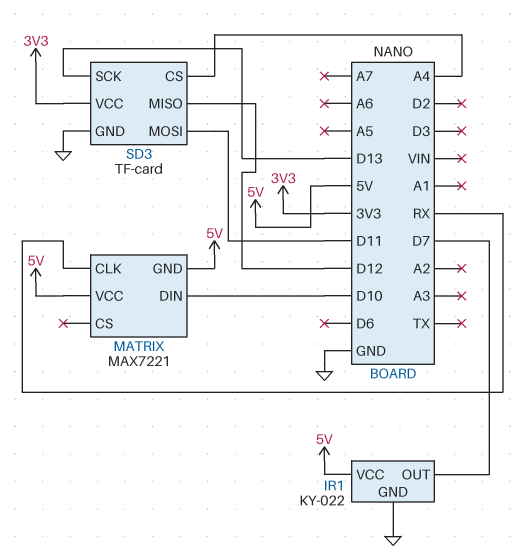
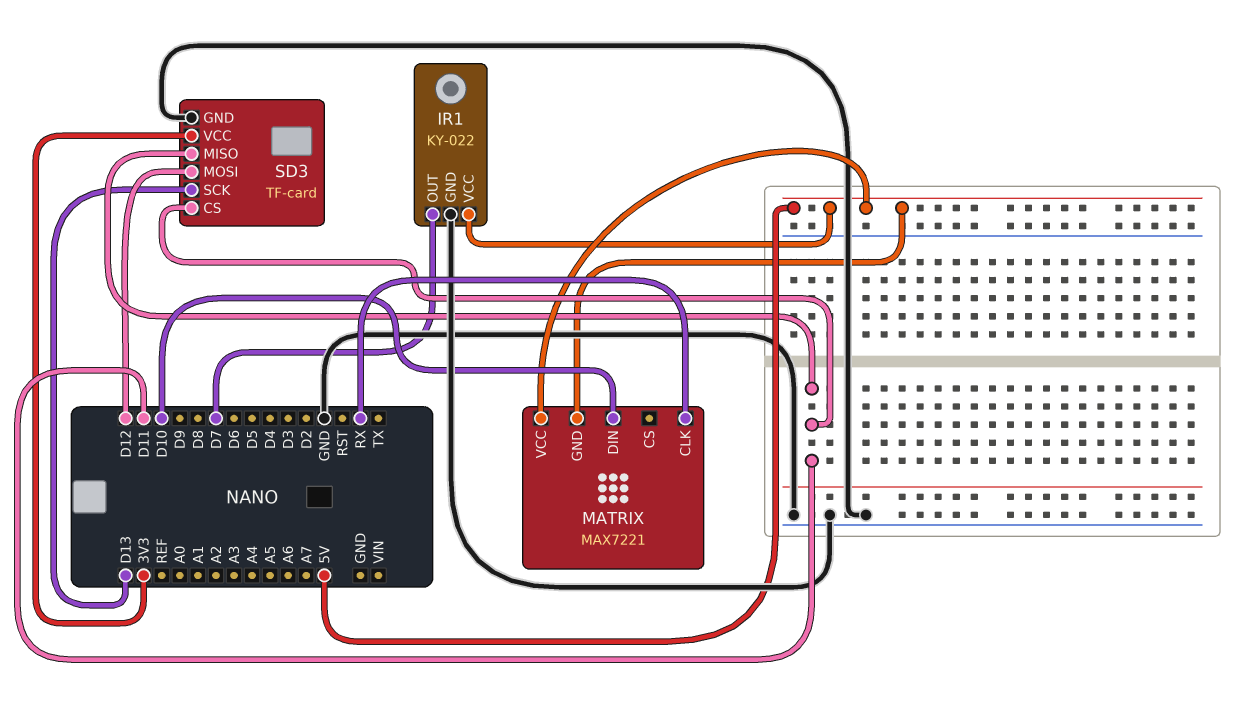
SD3 pin CS: A4 -> D11
SD3 pin MISO: D12 -> D11
SD3 pin MOSI: D11 -> D12

